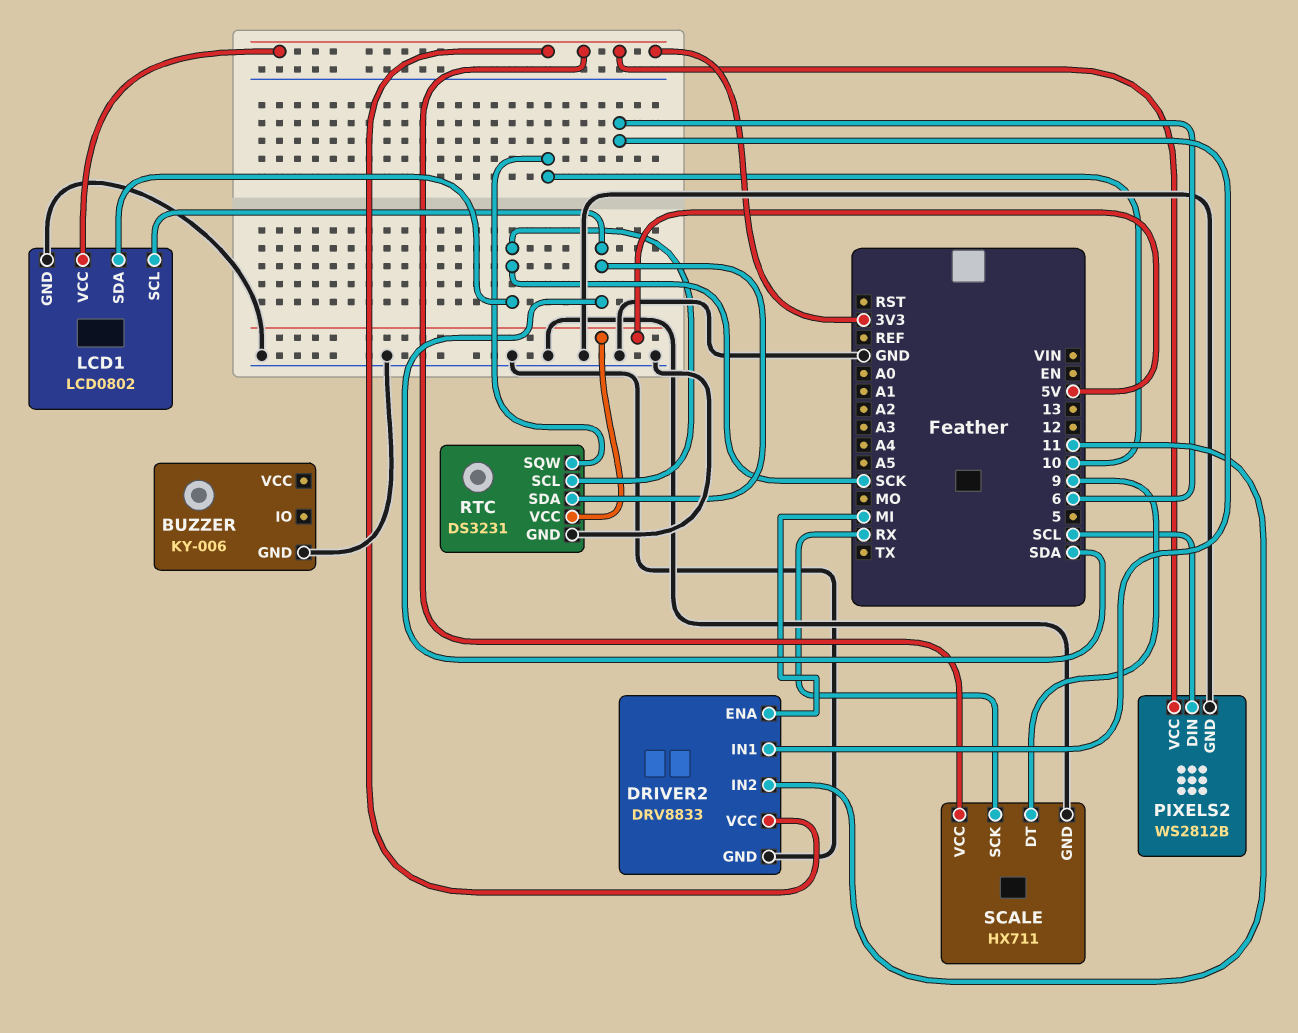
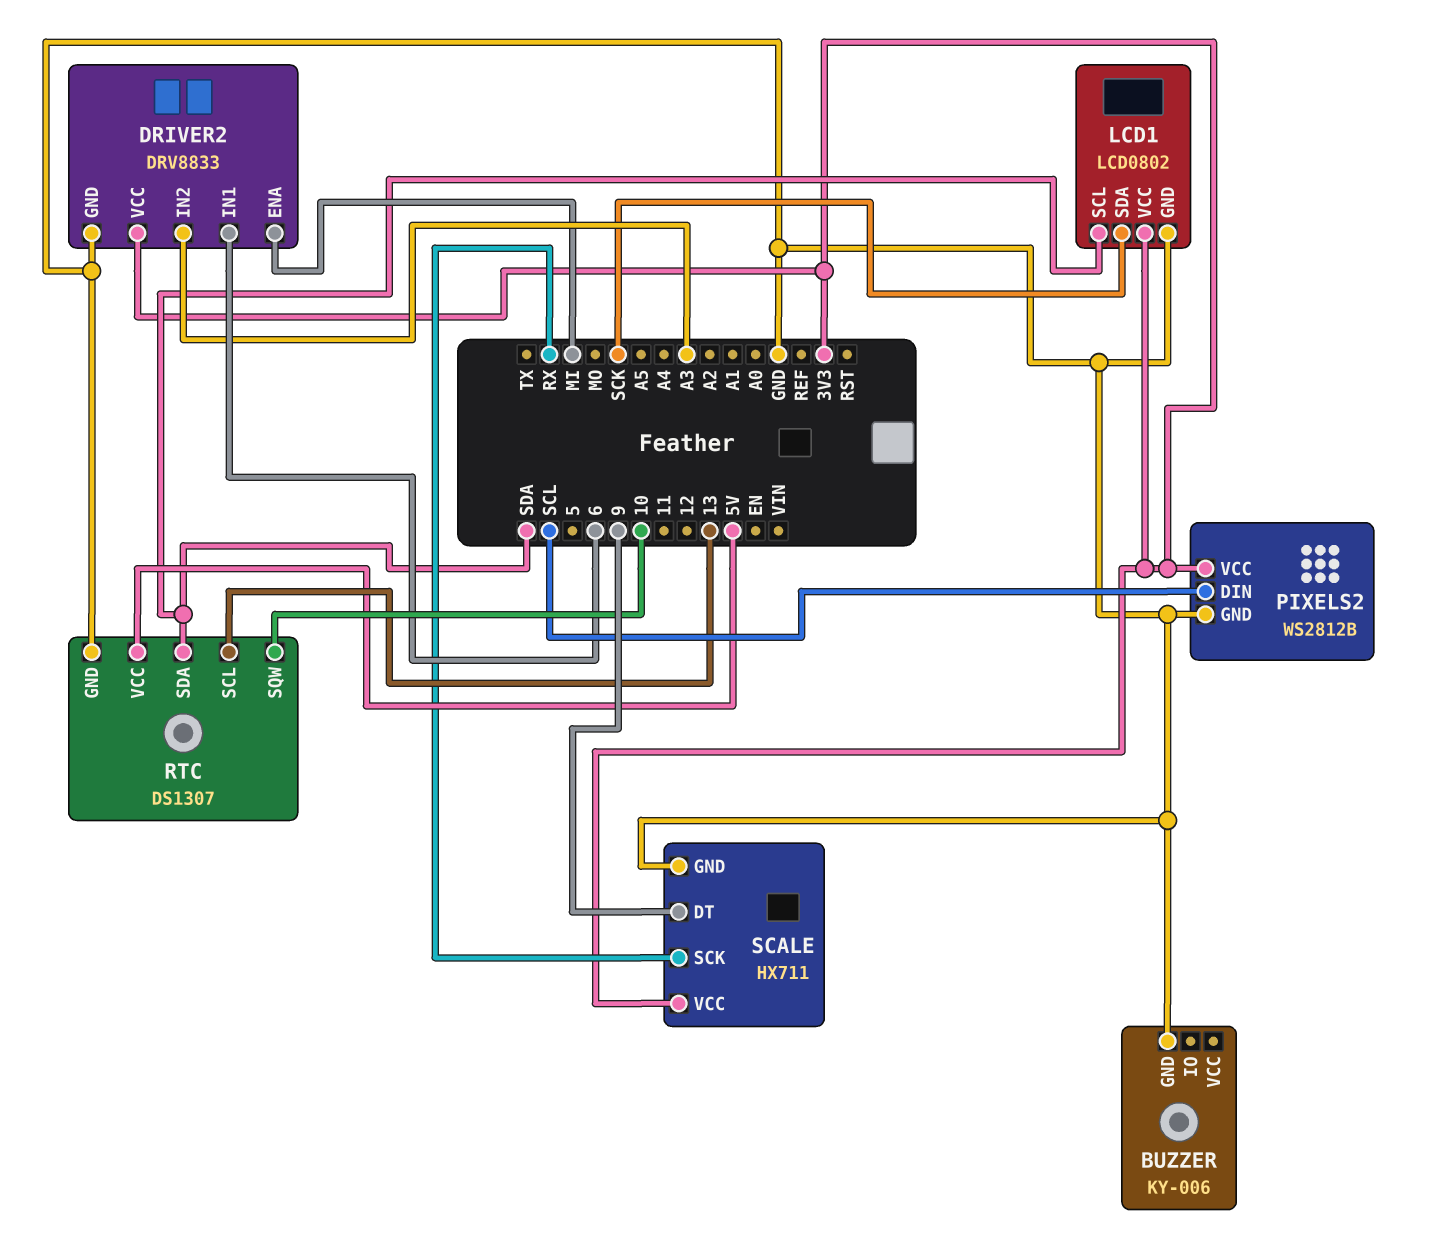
DRIVER2 pin IN2: 11 -> A3
RTC: DS3231 -> DS1307
RTC pin SCL: SCK -> 13

